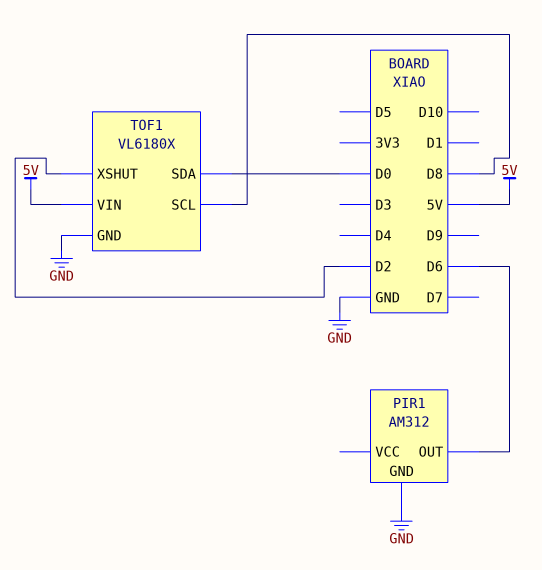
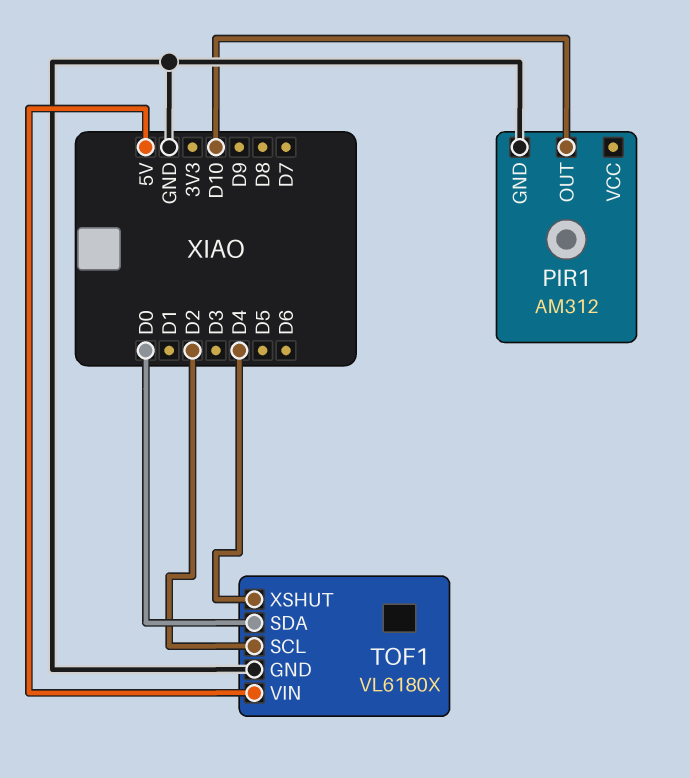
PIR1 pin OUT: D6 -> D10
TOF1 pin SCL: D8 -> D2
TOF1 pin XSHUT: D2 -> D4

